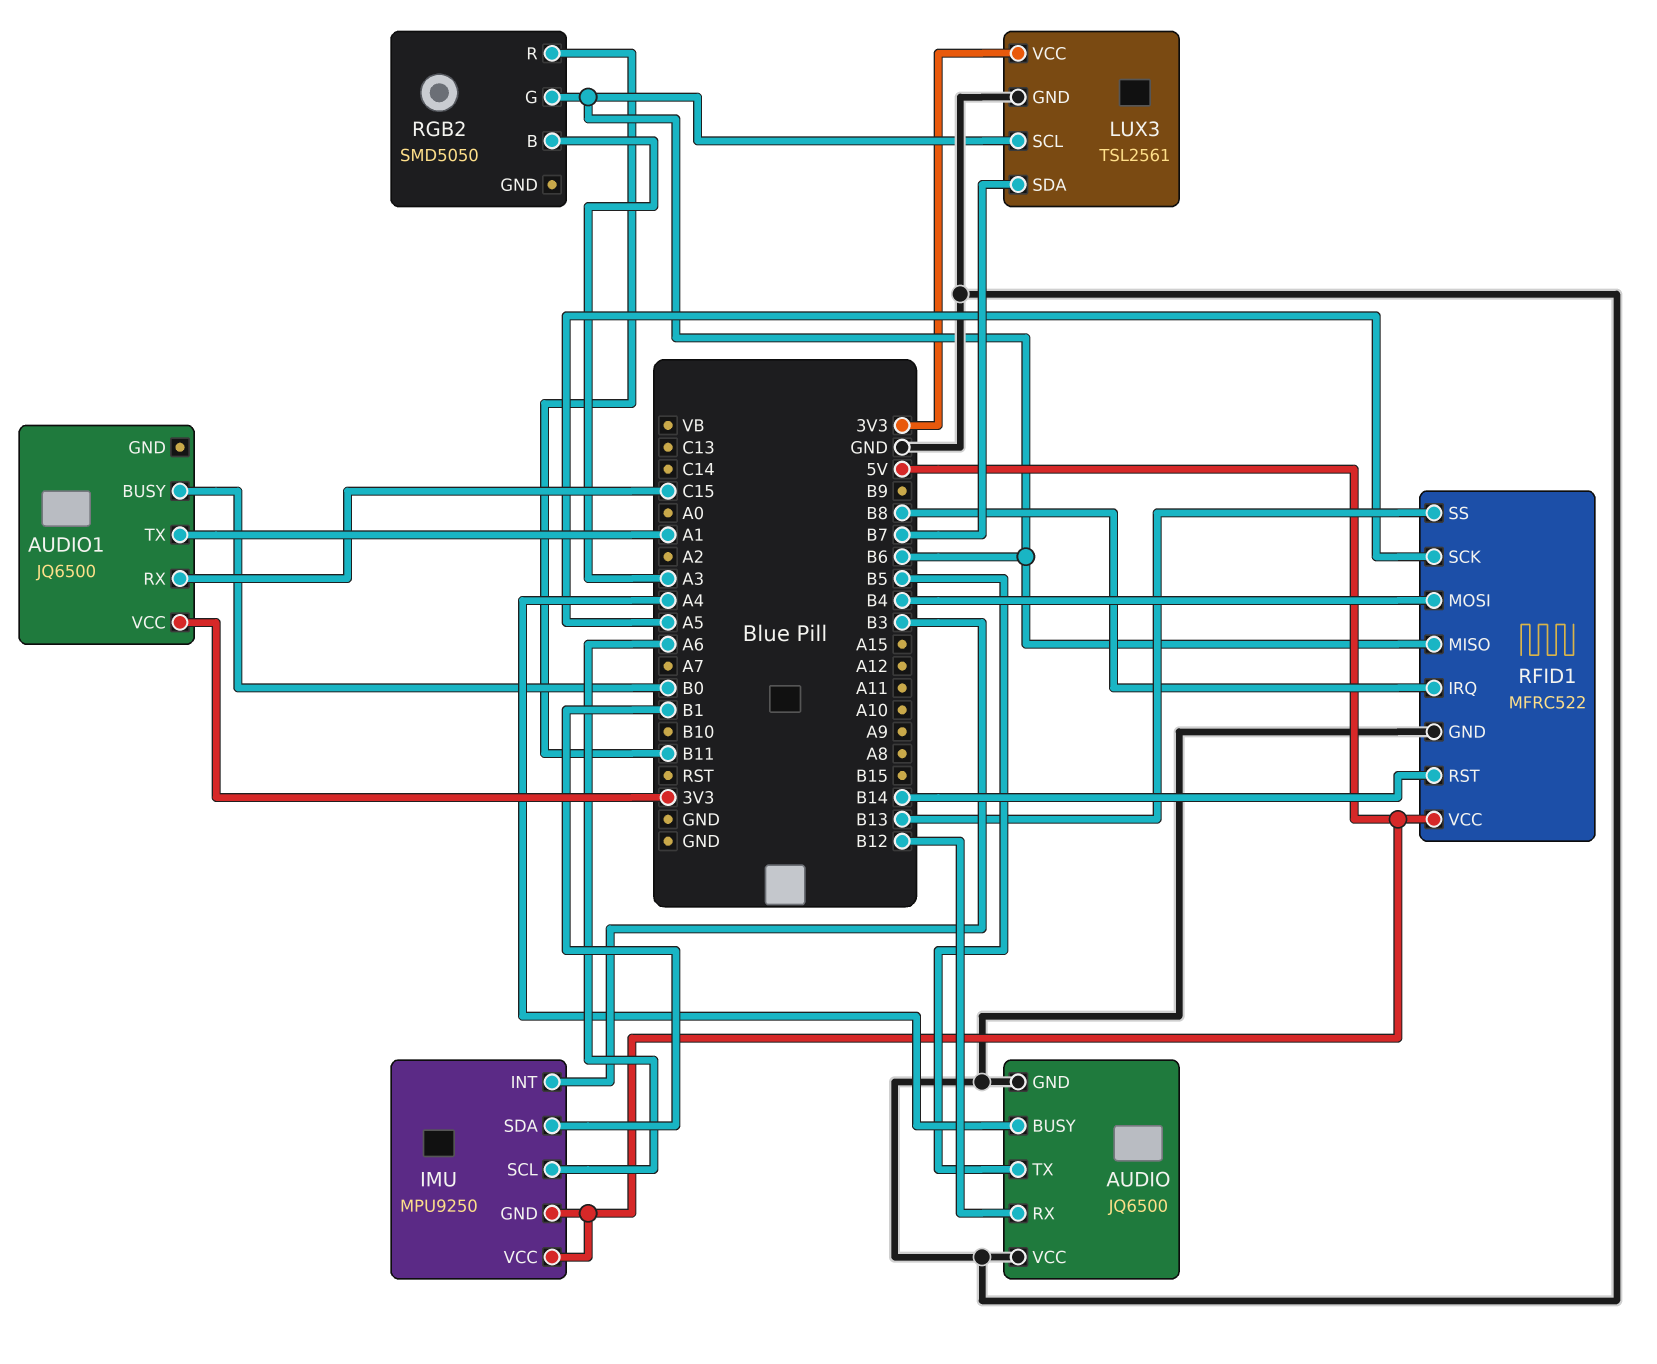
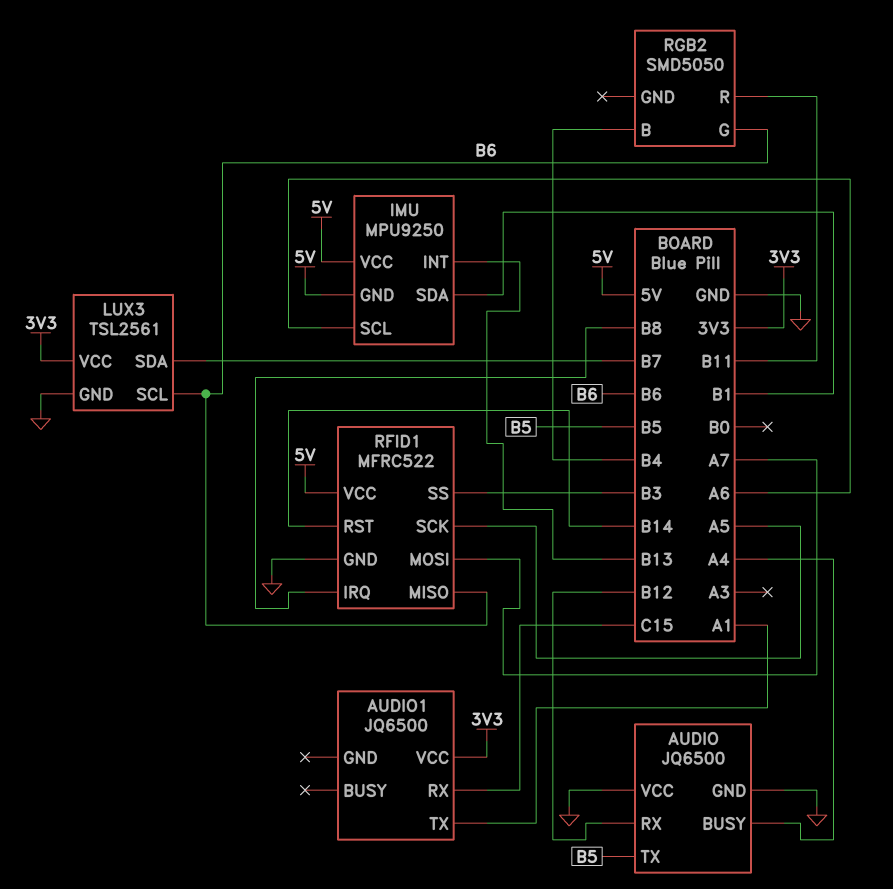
AUDIO1 pin BUSY: B0 -> none
IMU pin INT: B3 -> B13
RFID1 pin MOSI: B4 -> A7
RFID1 pin SS: B13 -> B3
RGB2 pin B: A3 -> B4

